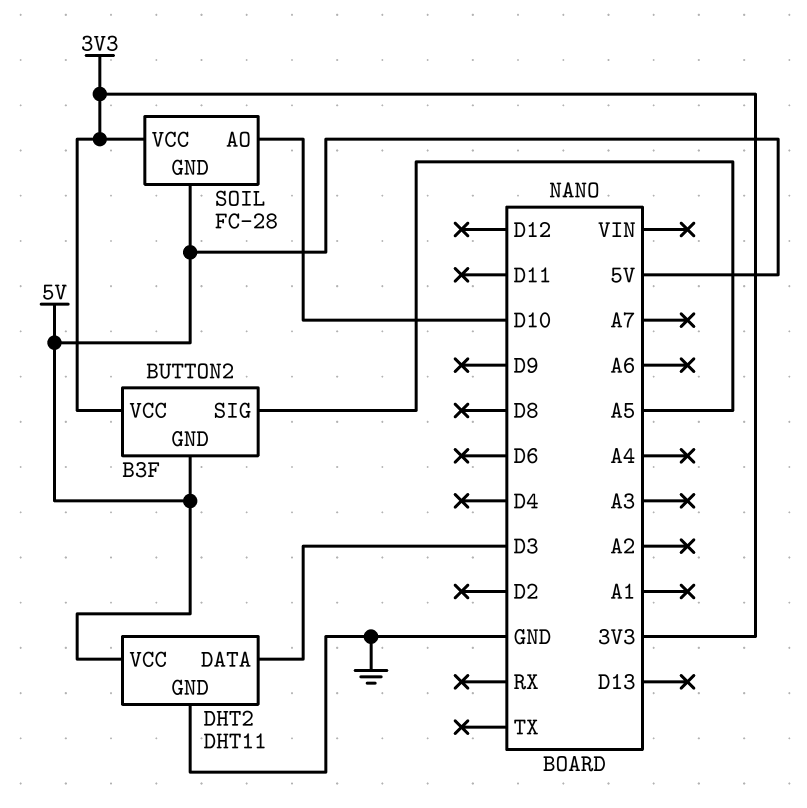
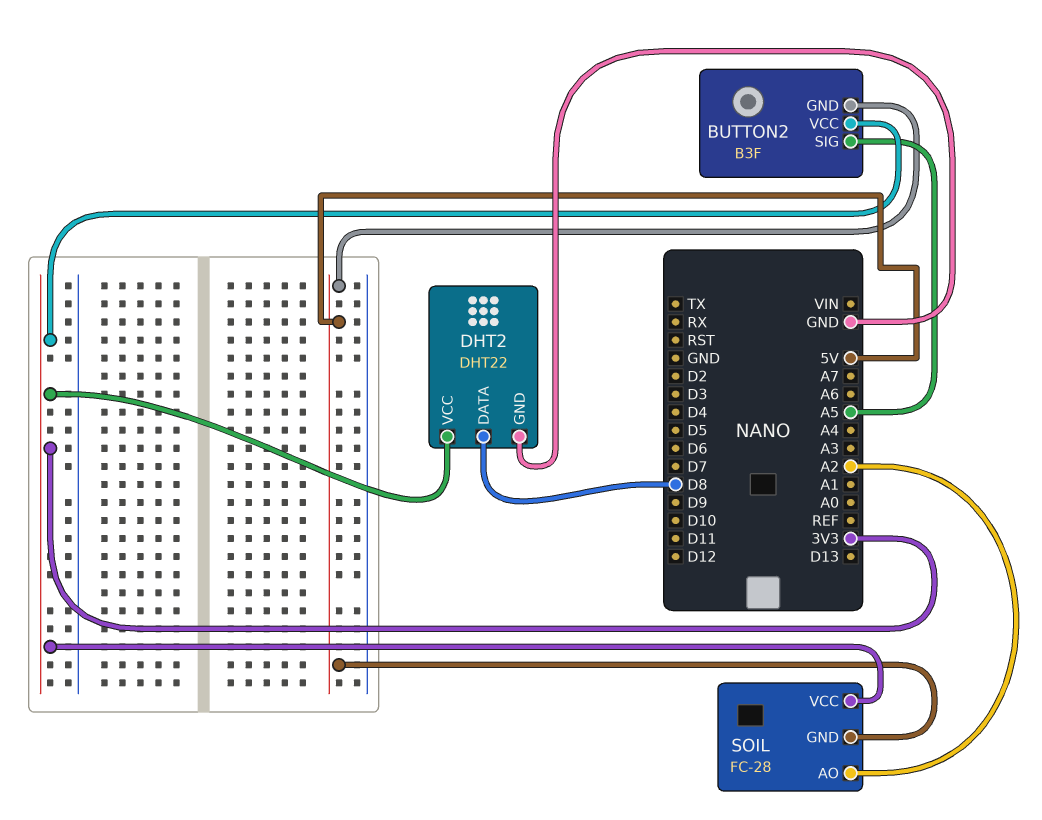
DHT2: DHT11 -> DHT22
DHT2 pin DATA: D3 -> D8
DHT2 pin VCC: 5V -> 3V3
SOIL pin AO: D10 -> A2

